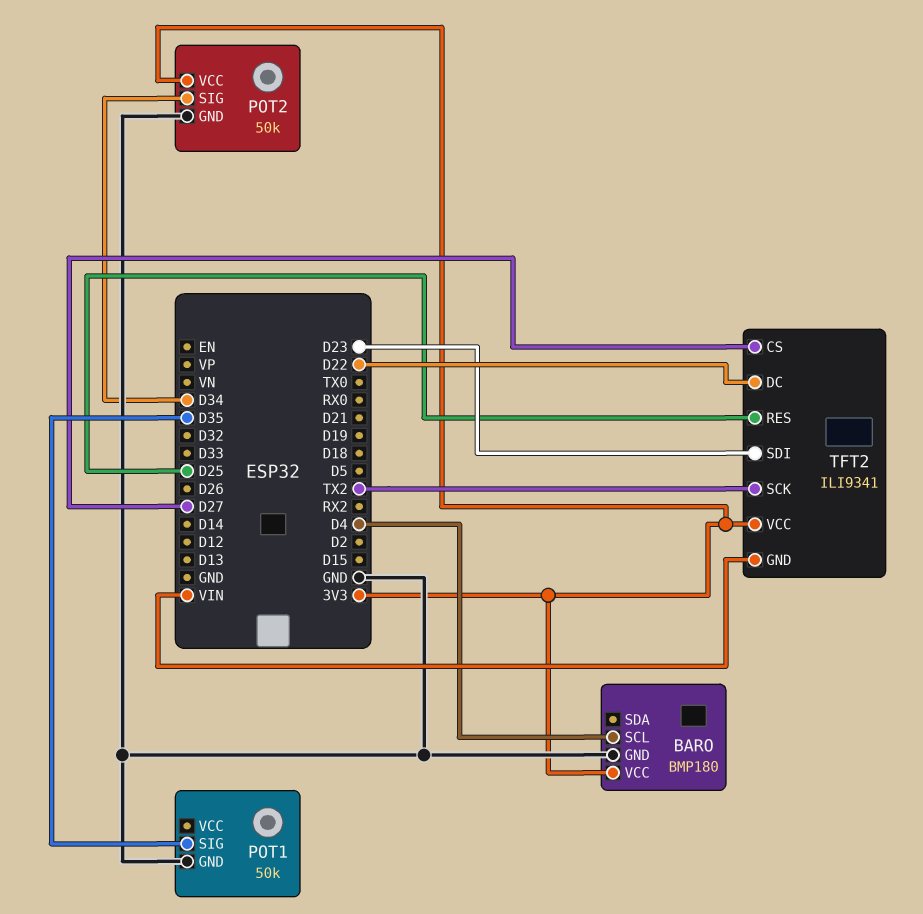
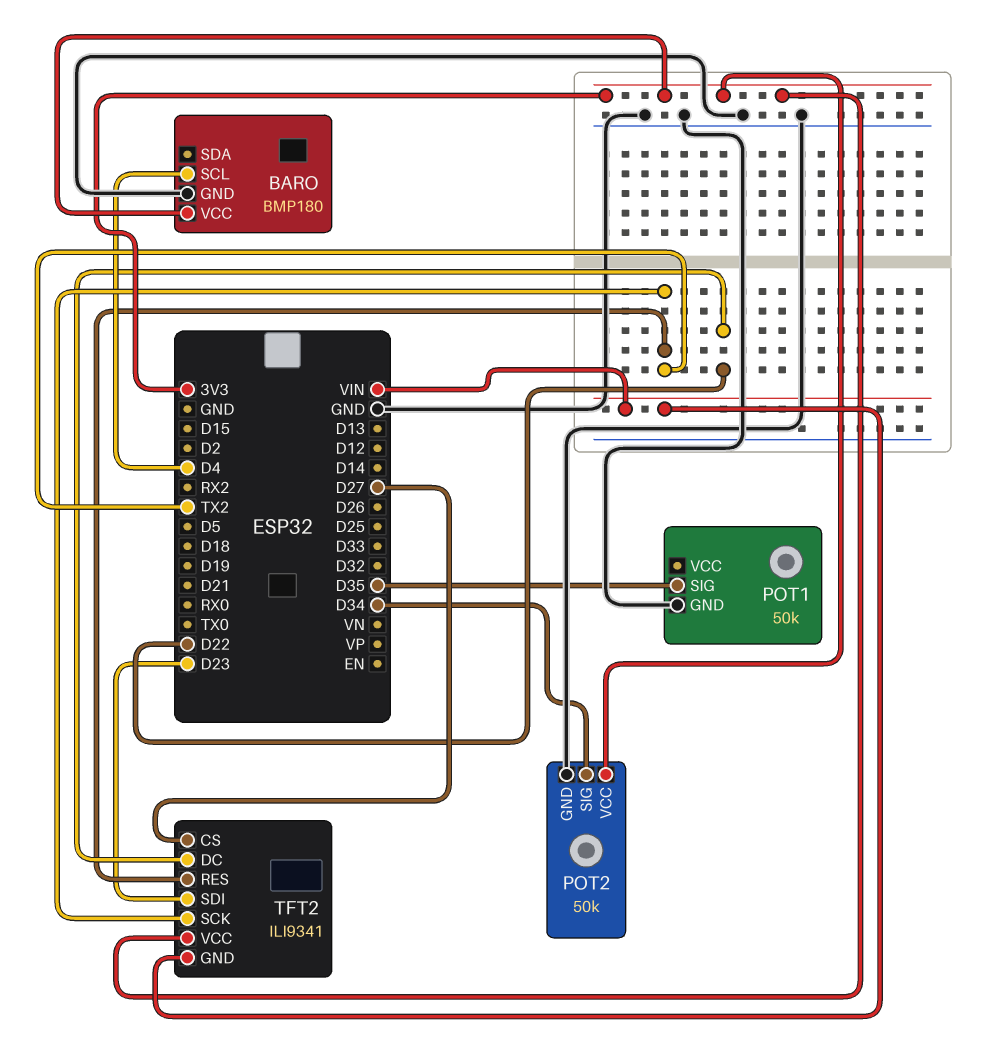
TFT2 pin RES: D25 -> TX2

